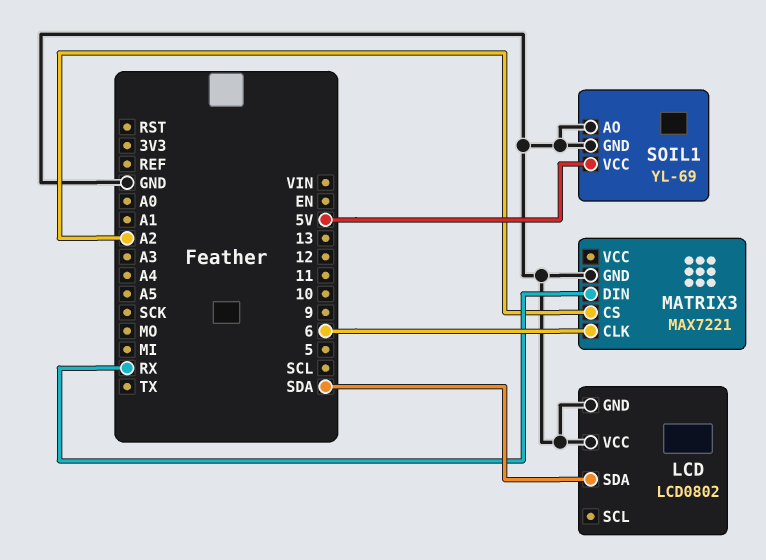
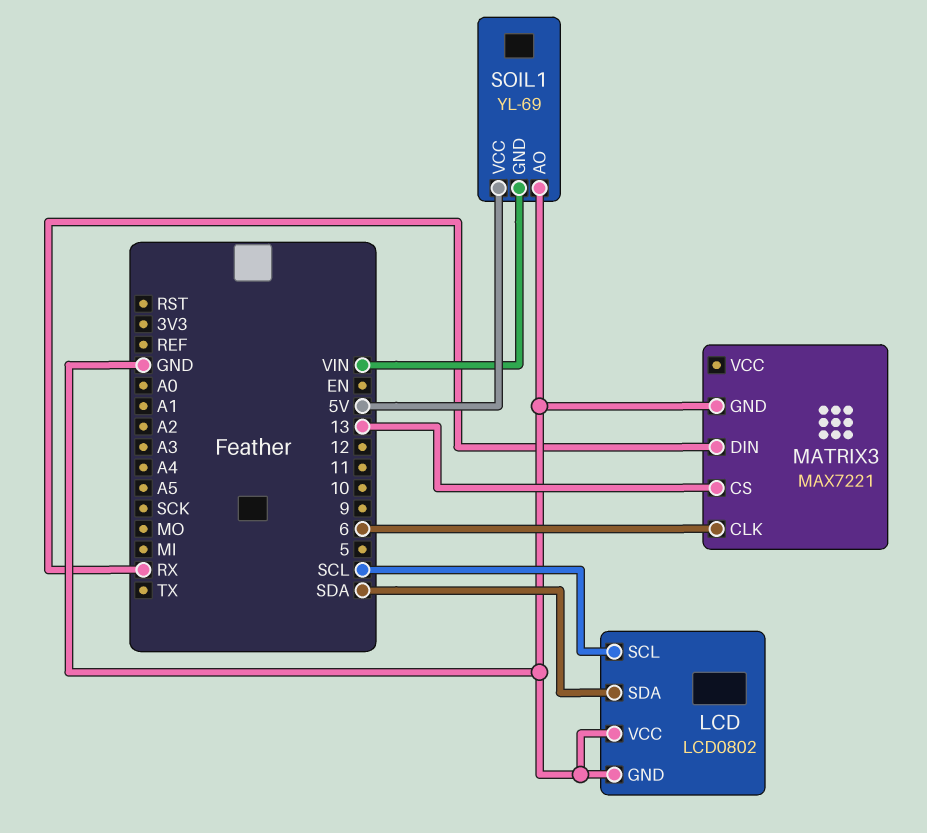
LCD pin SCL: none -> SCL
MATRIX3 pin CS: A2 -> 13
SOIL1 pin GND: GND -> VIN

